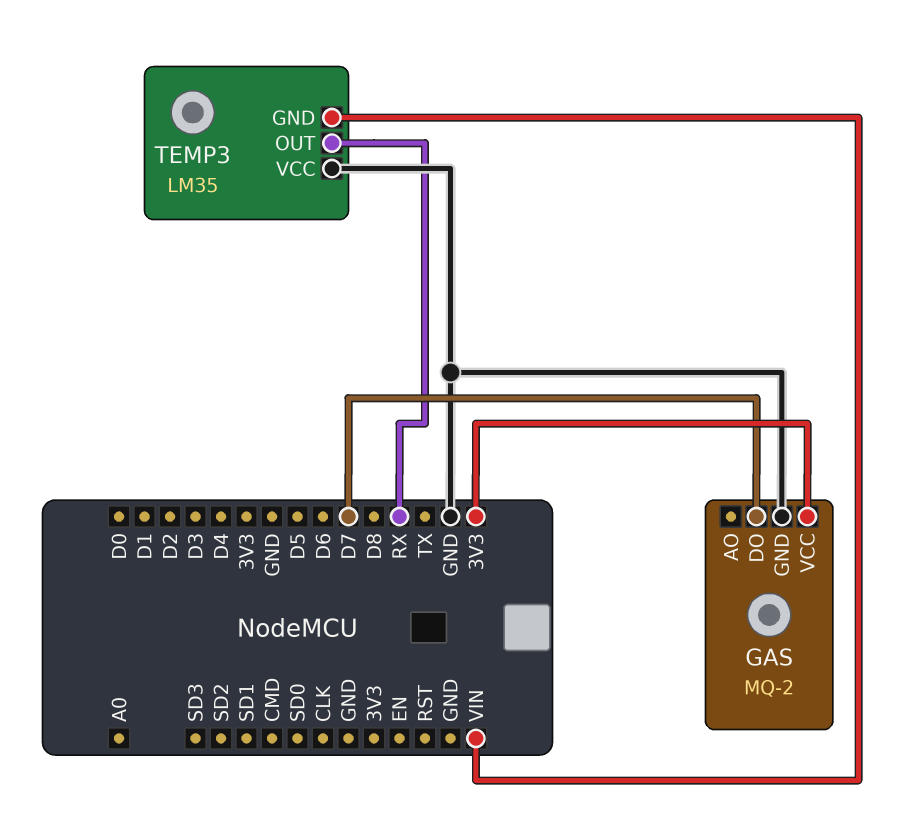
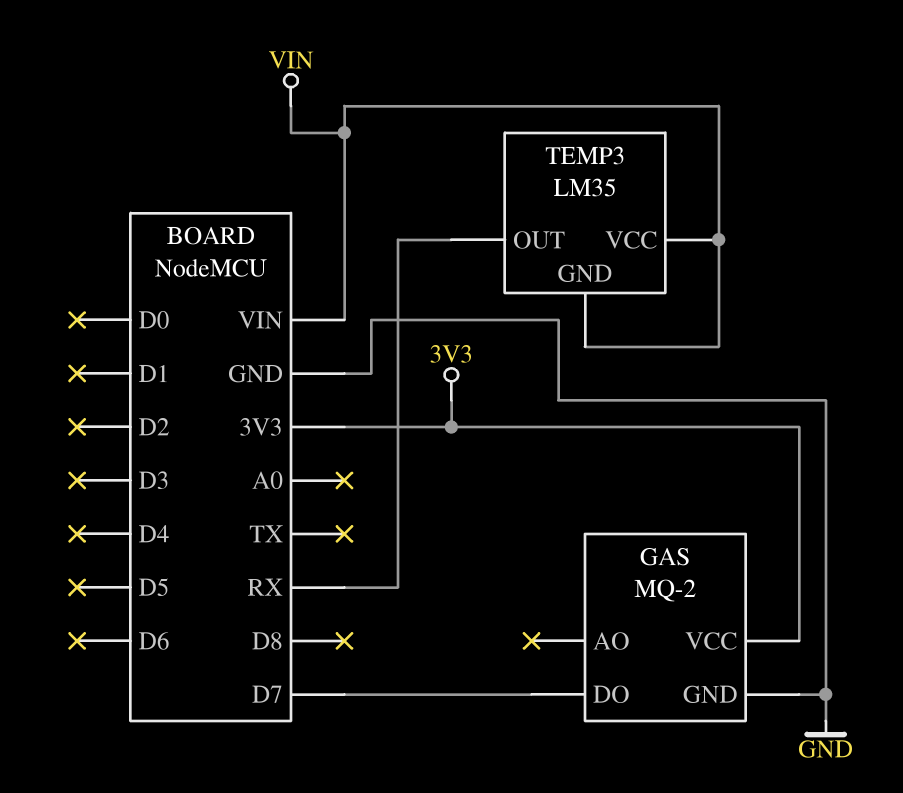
TEMP3 pin VCC: GND -> VIN

